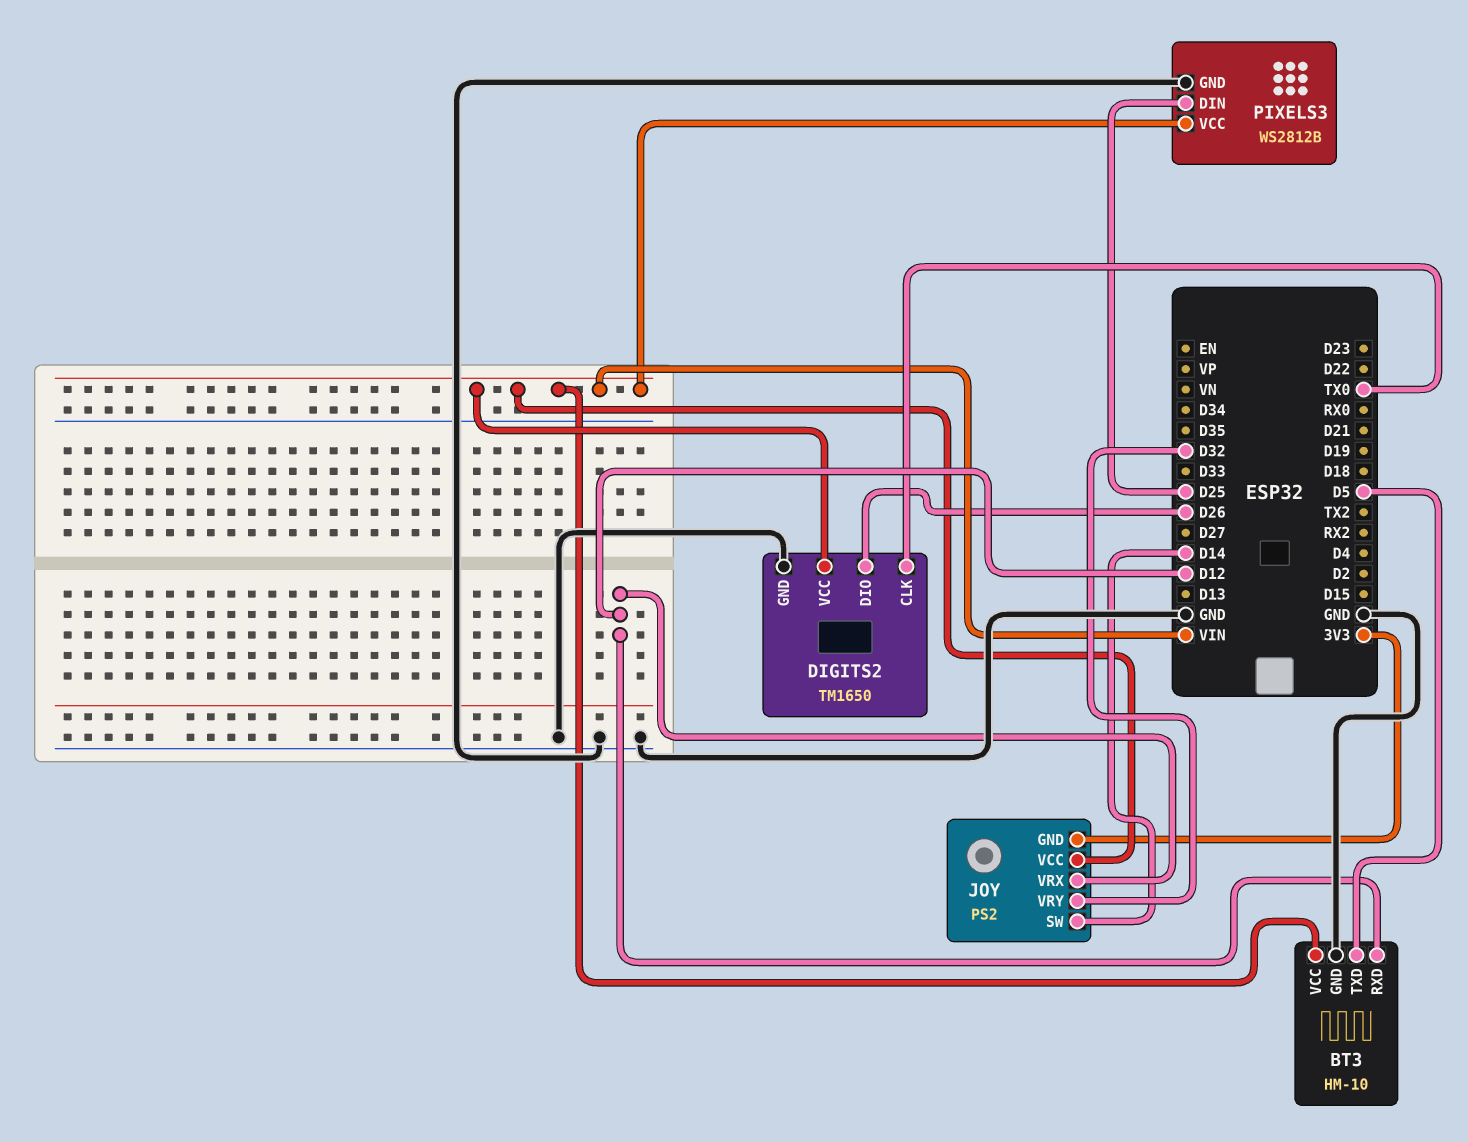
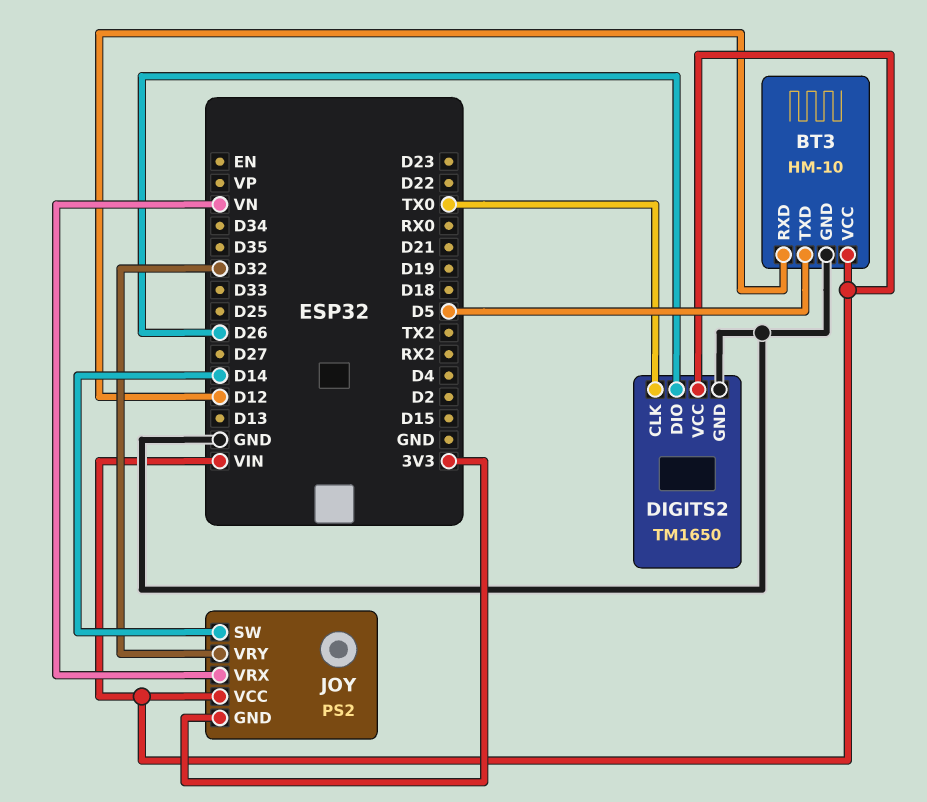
JOY pin VRX: D12 -> VN
PIXELS3: WS2812B -> none
PIXELS3 pin DIN: D25 -> none
PIXELS3 pin GND: GND -> none
PIXELS3 pin VCC: VIN -> none

